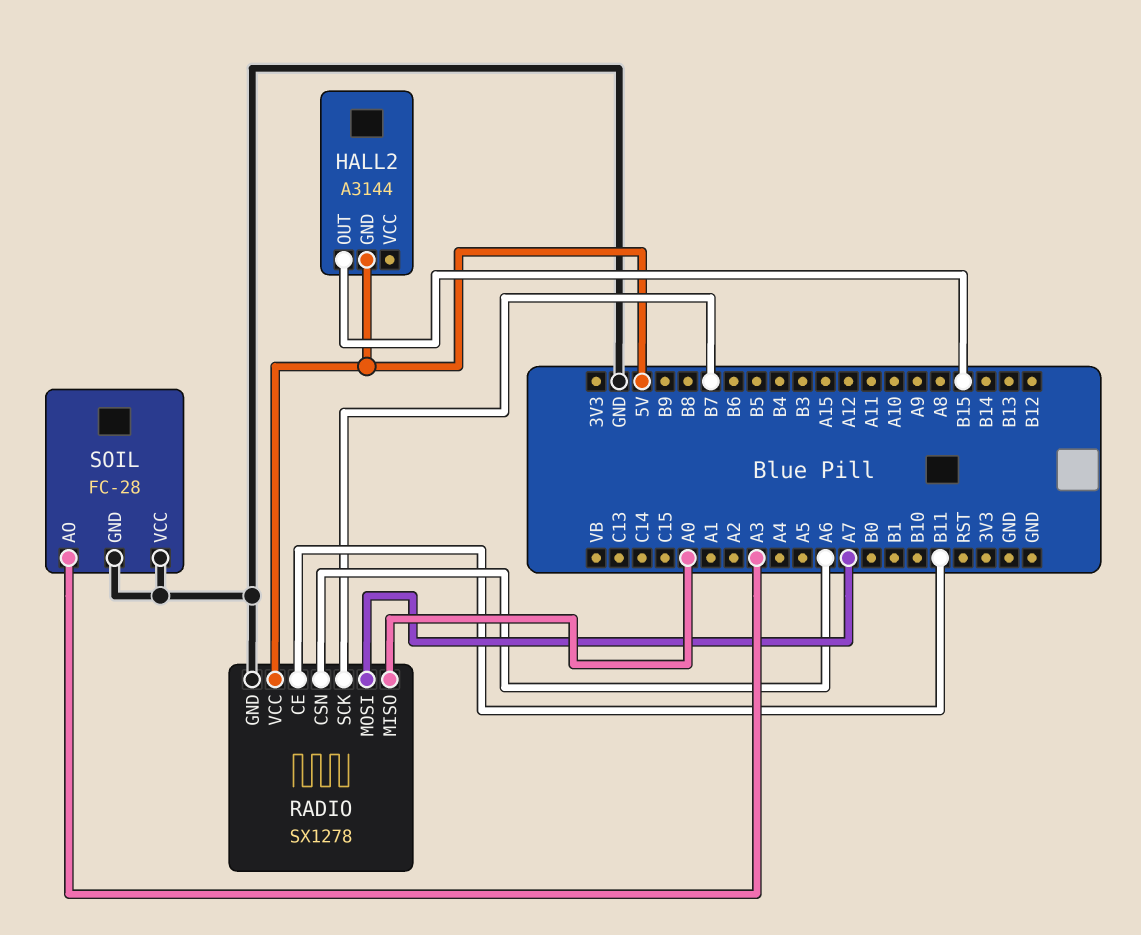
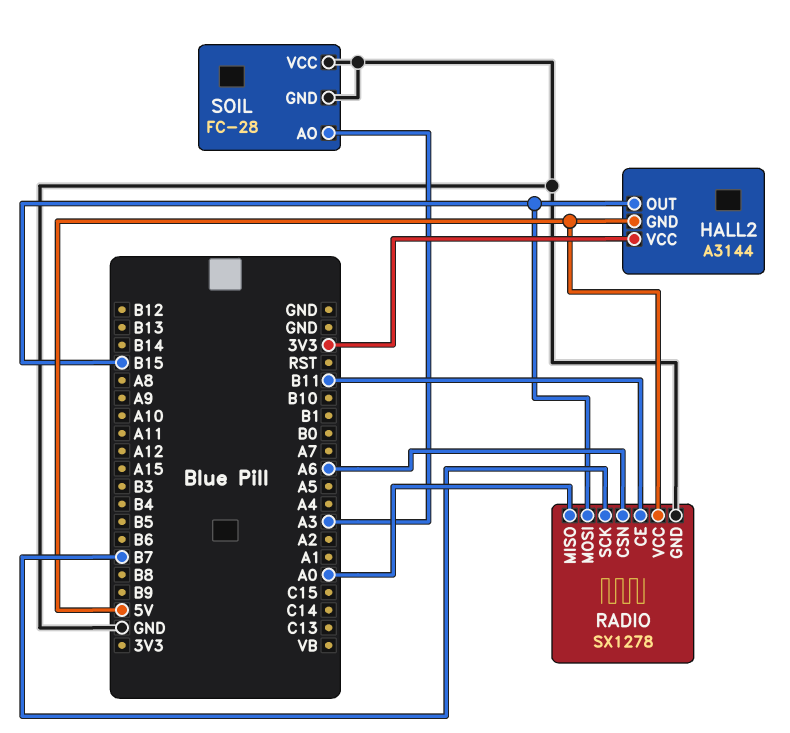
HALL2 pin VCC: none -> 3V3
RADIO pin MOSI: A7 -> B15

